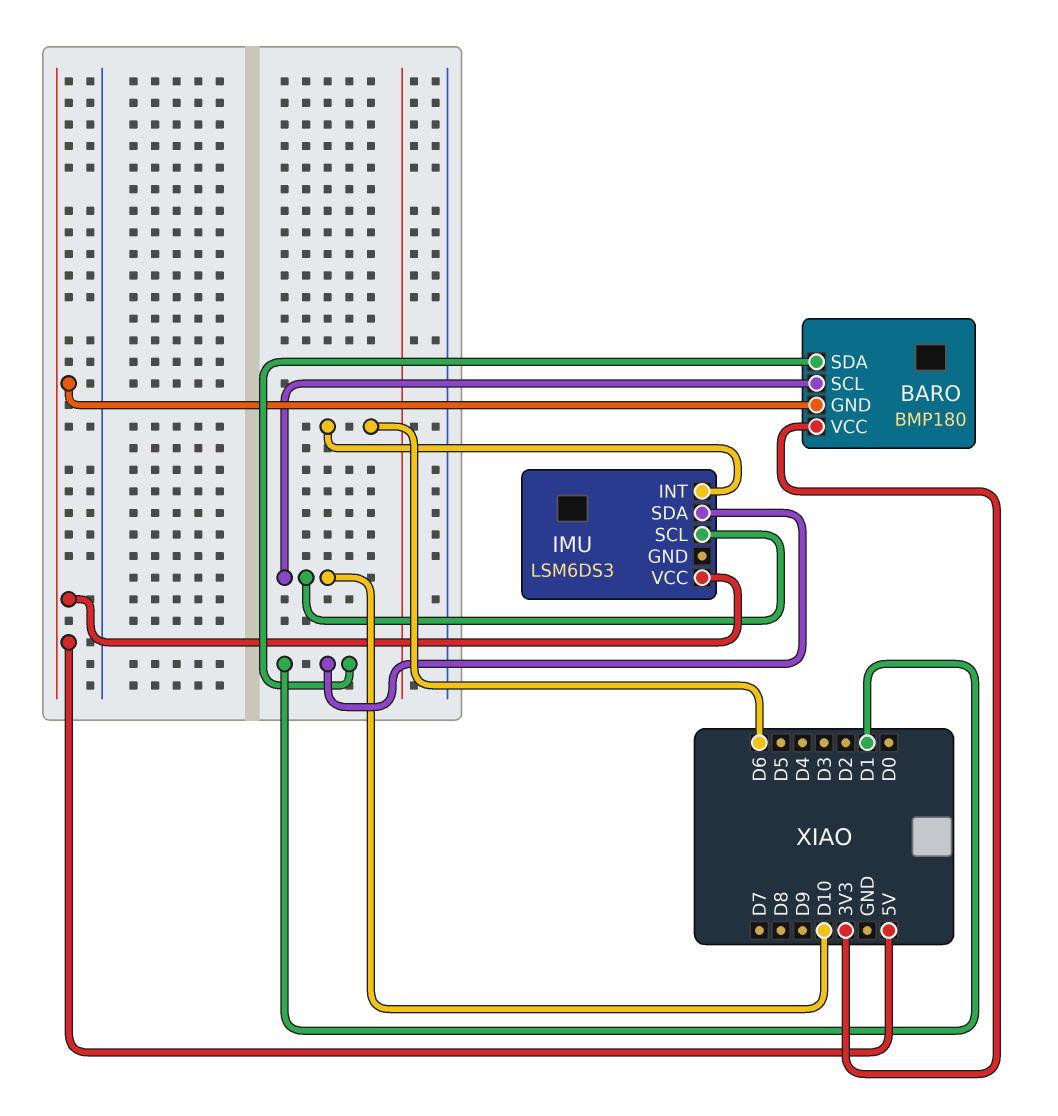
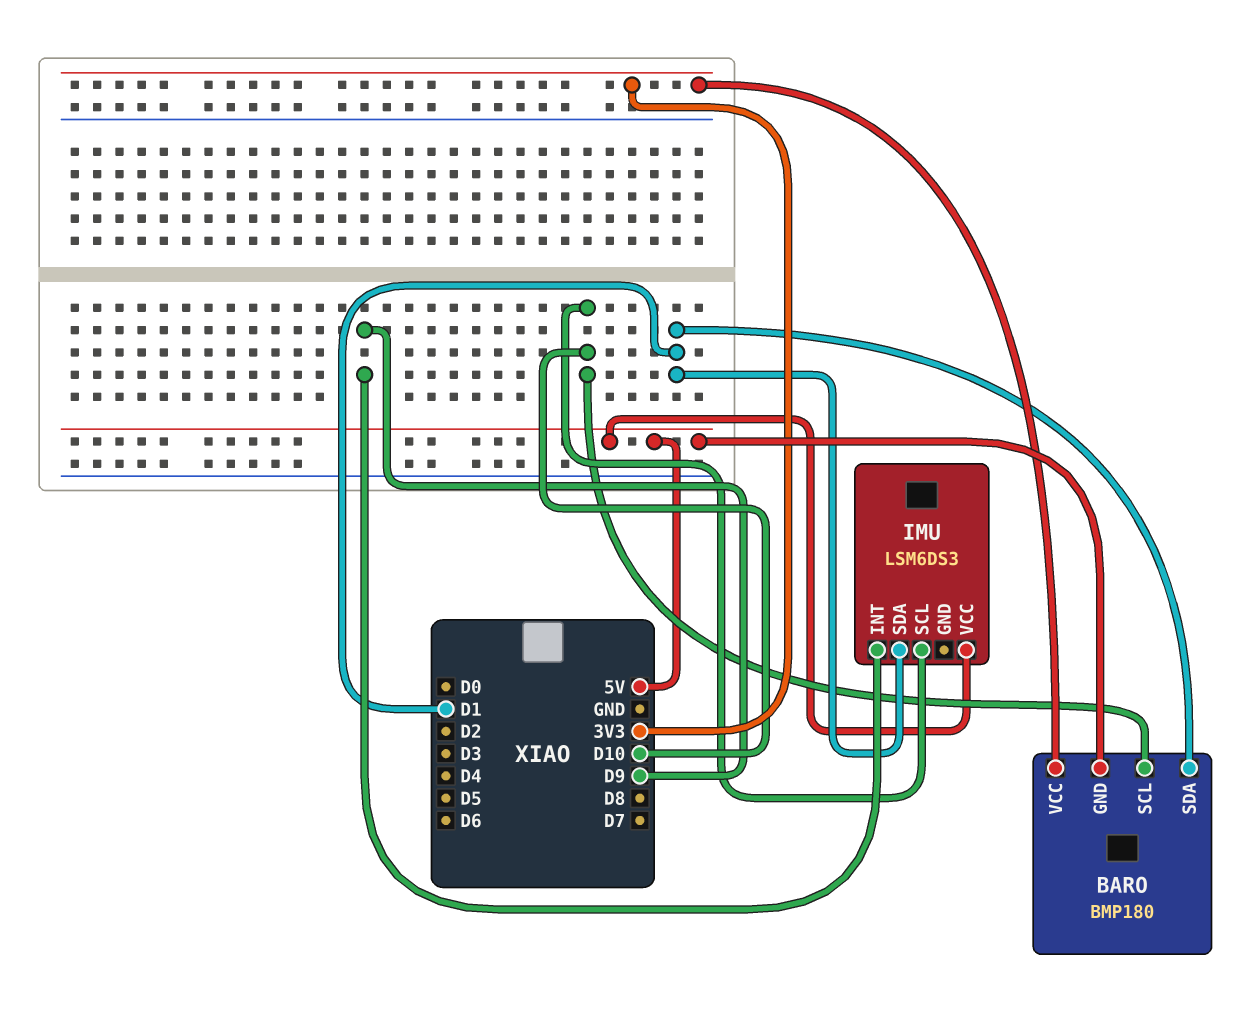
IMU pin INT: D6 -> D9

